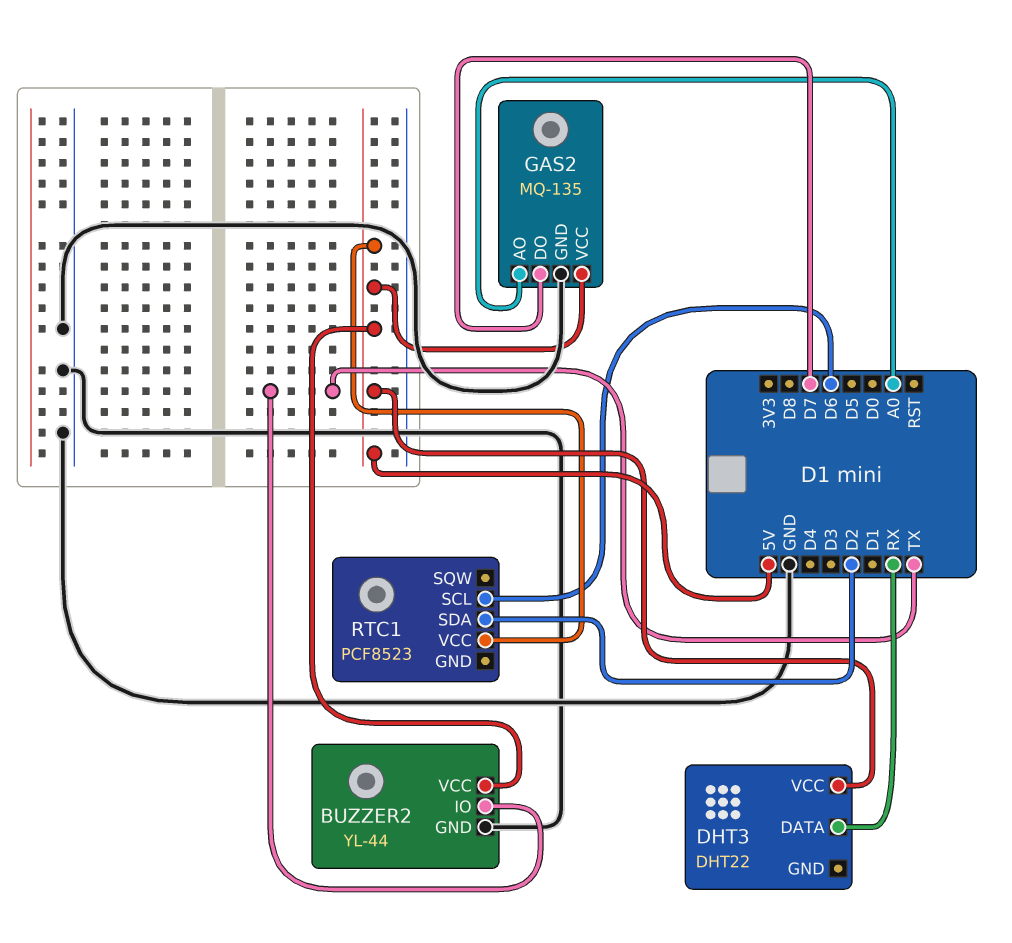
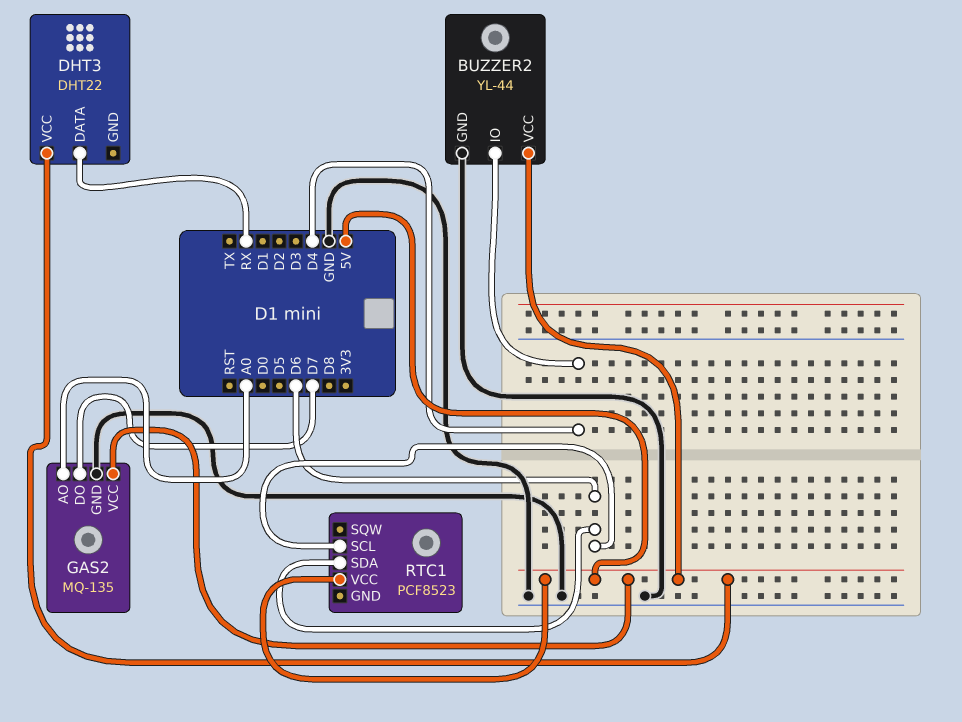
BUZZER2 pin IO: TX -> D4
RTC1 pin SDA: D2 -> D6

